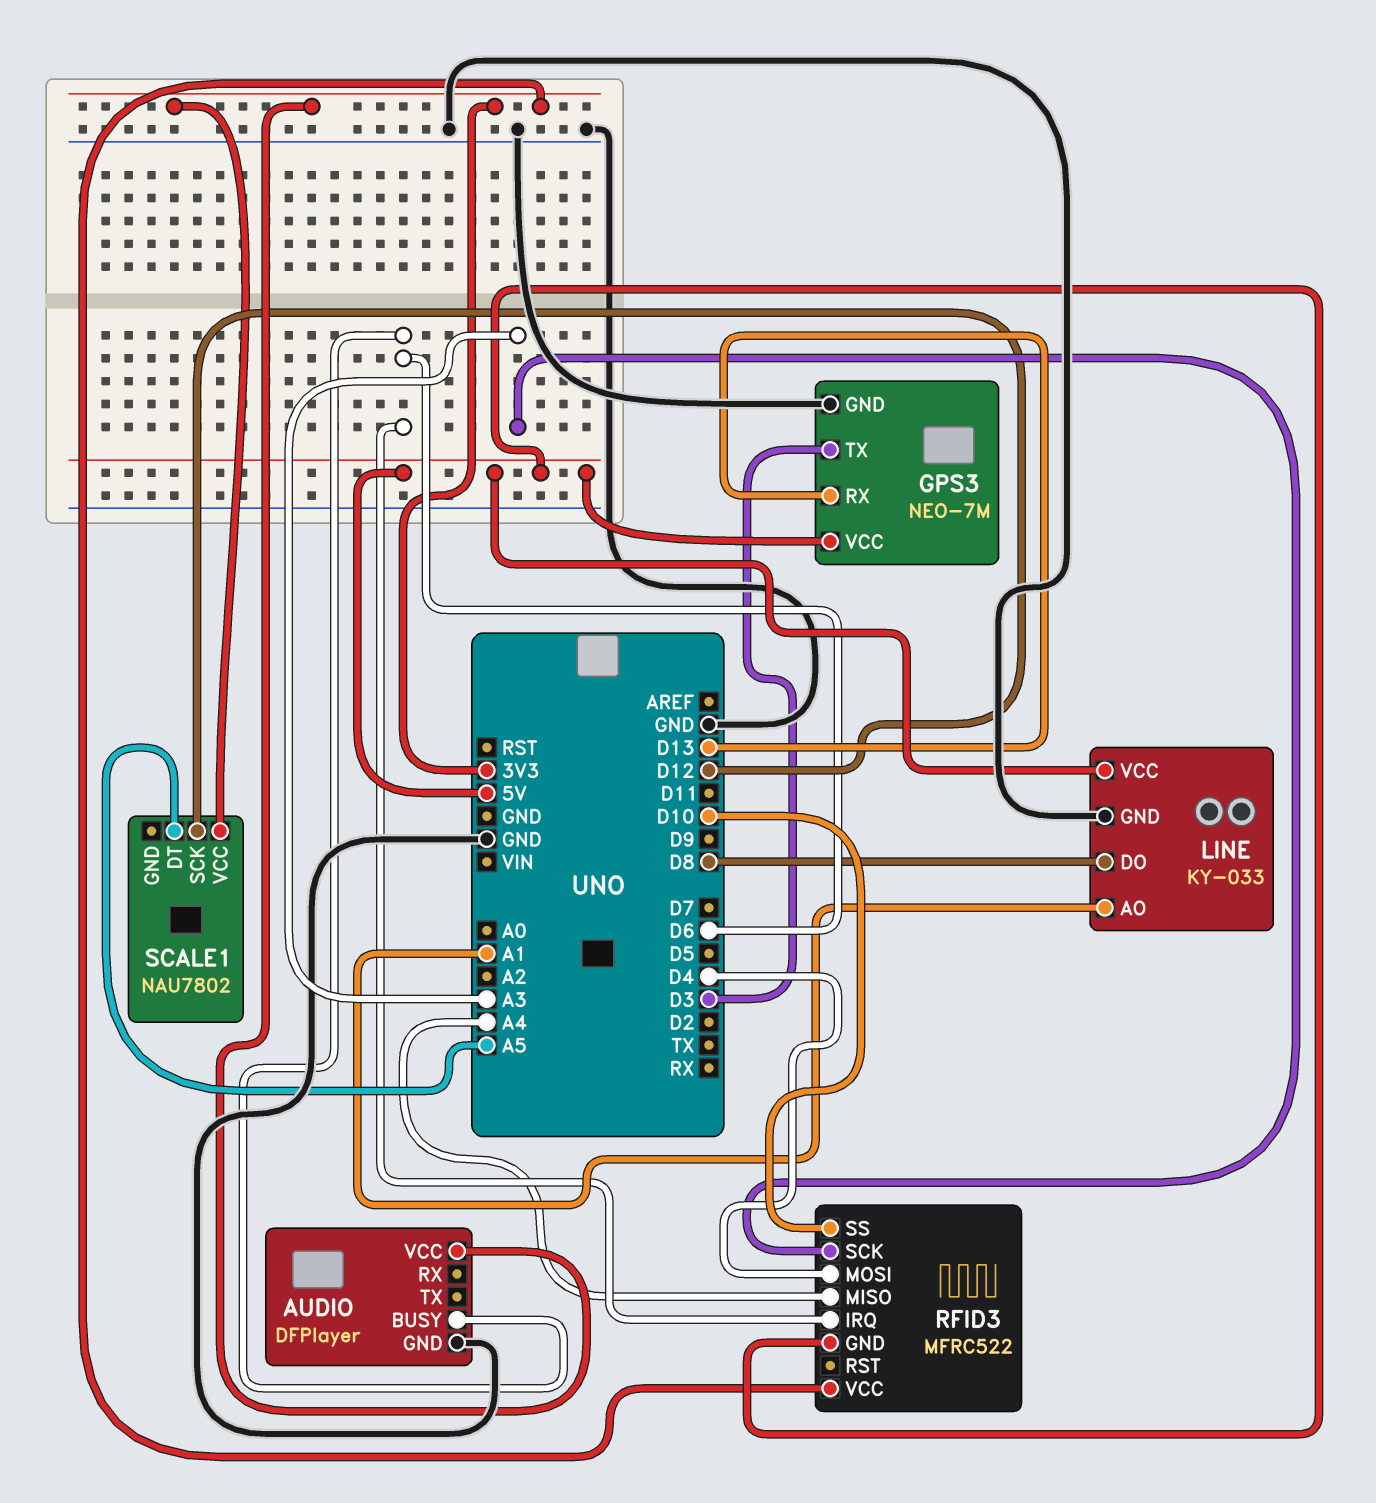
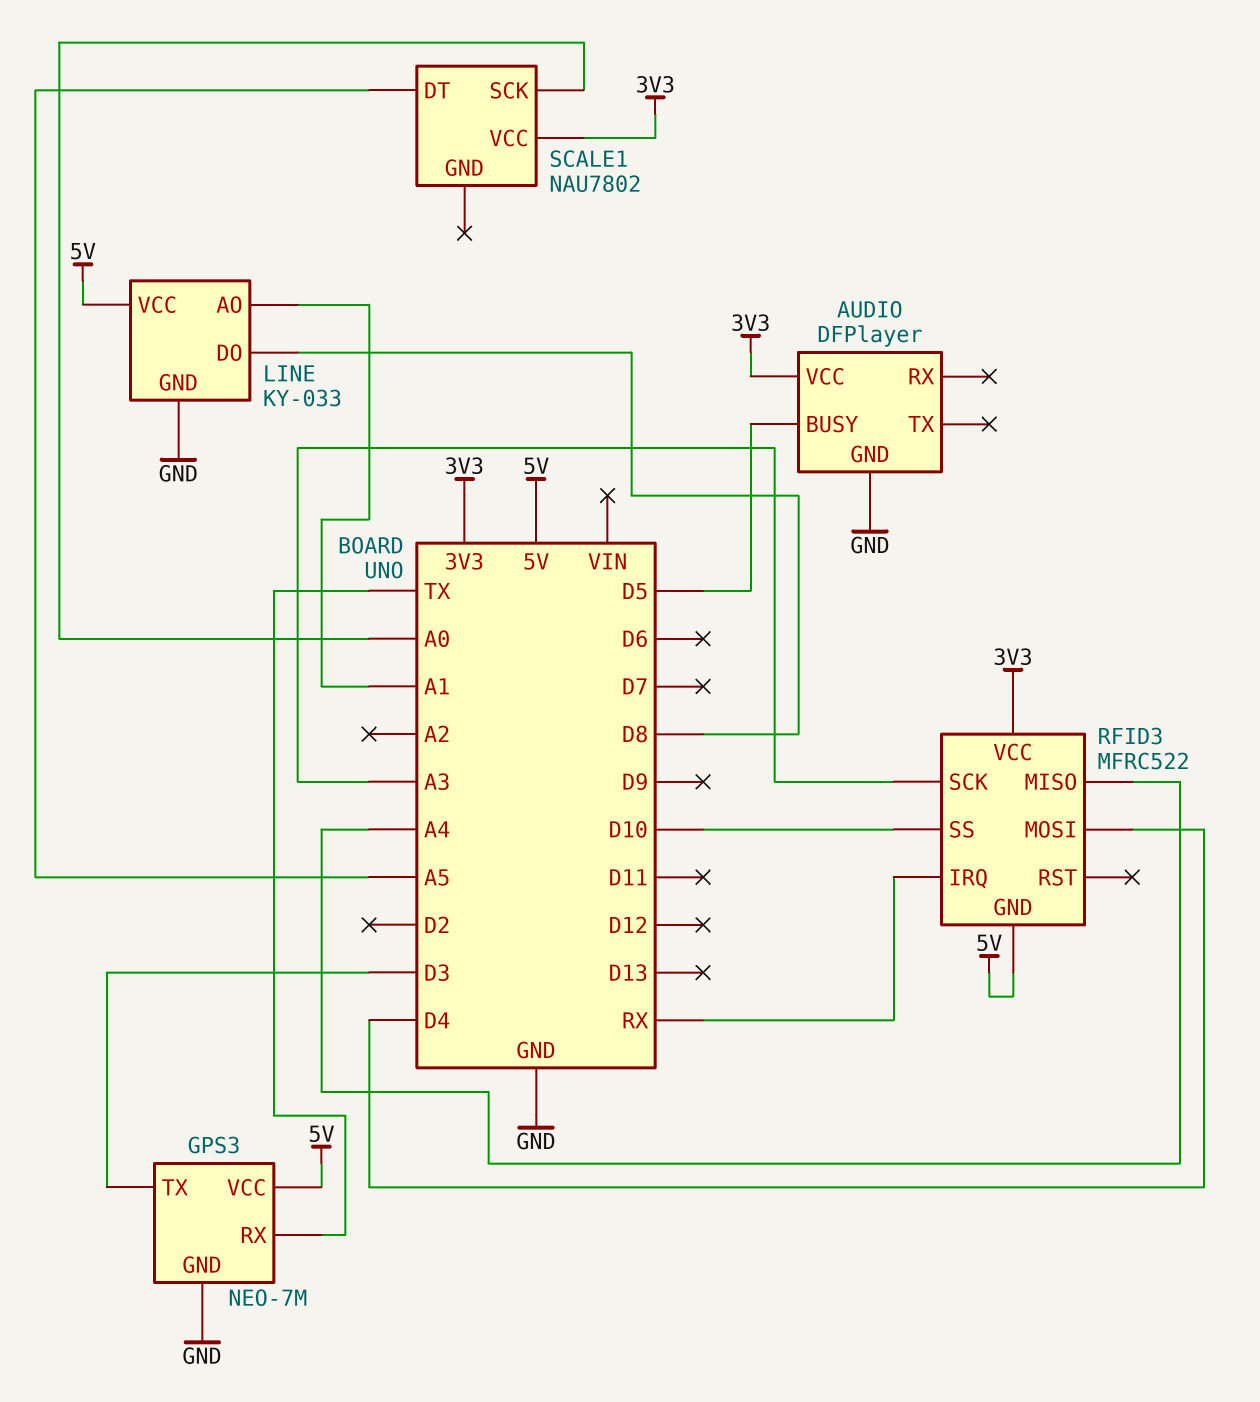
AUDIO pin BUSY: D6 -> D5
GPS3 pin RX: D13 -> TX
RFID3 pin IRQ: D6 -> RX
SCALE1 pin SCK: D12 -> A0

